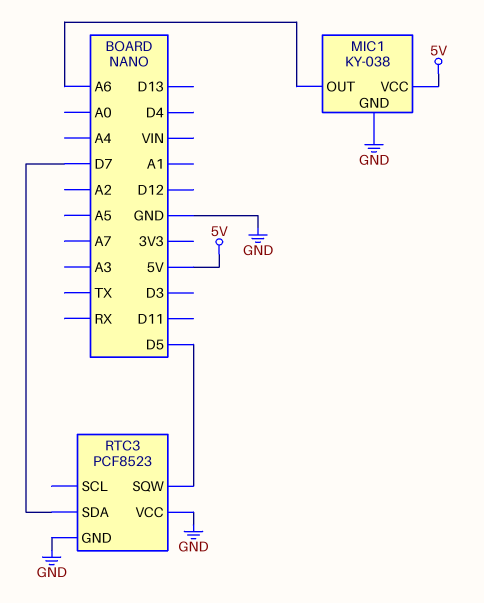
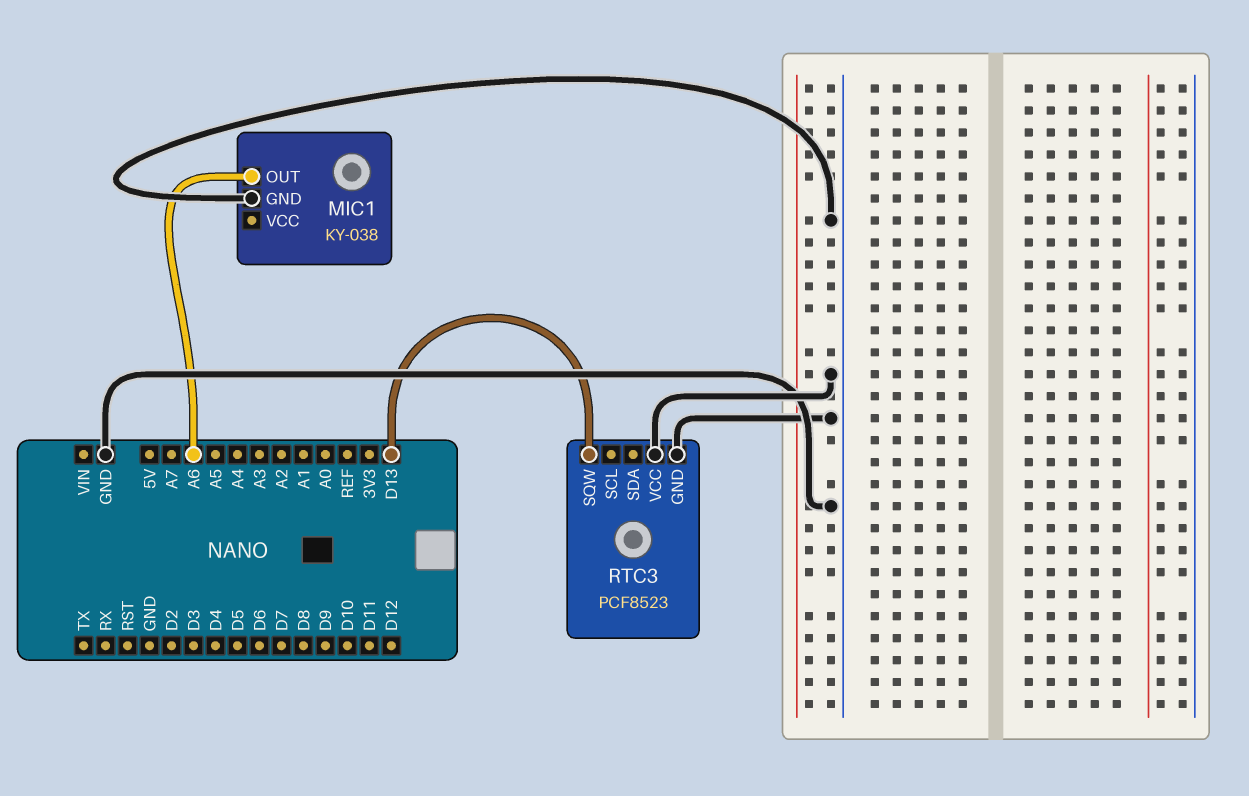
MIC1 pin VCC: 5V -> none
RTC3 pin SDA: D7 -> none
RTC3 pin SQW: D5 -> D13

